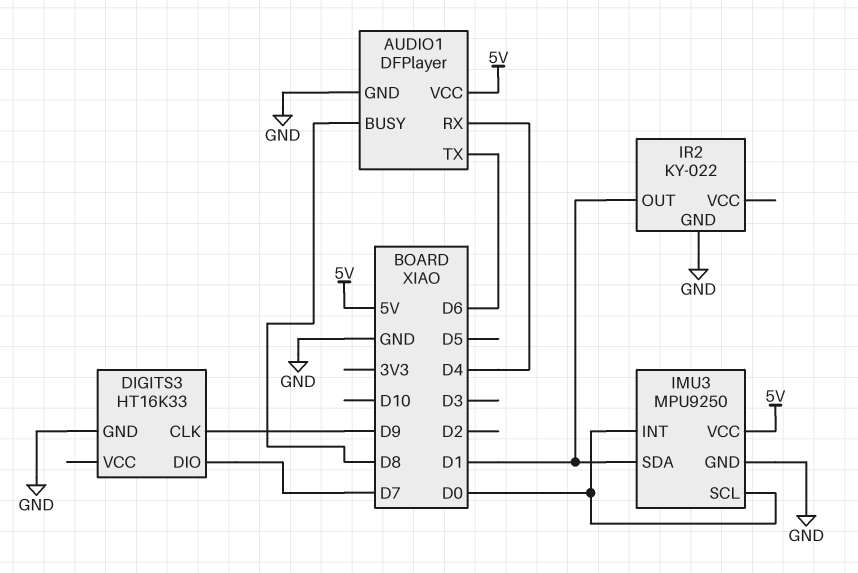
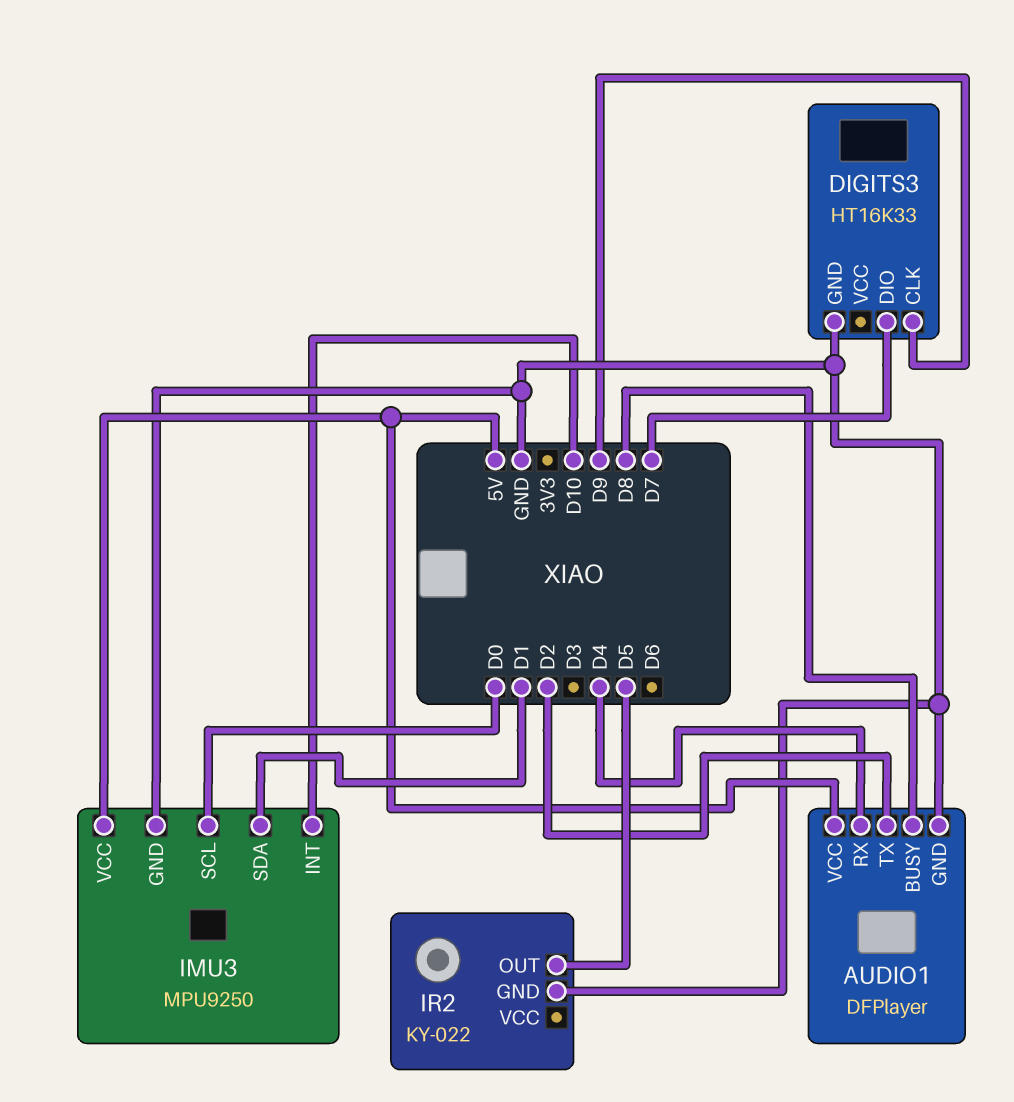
AUDIO1 pin TX: D6 -> D2
IMU3 pin INT: D0 -> D10
IR2 pin OUT: D1 -> D5

